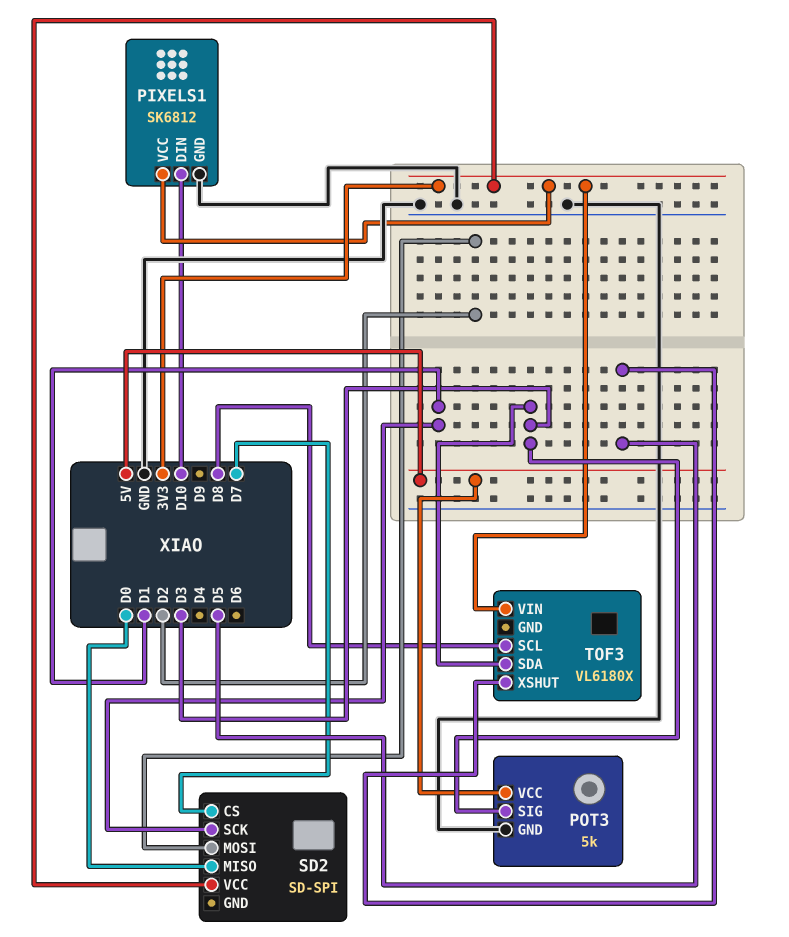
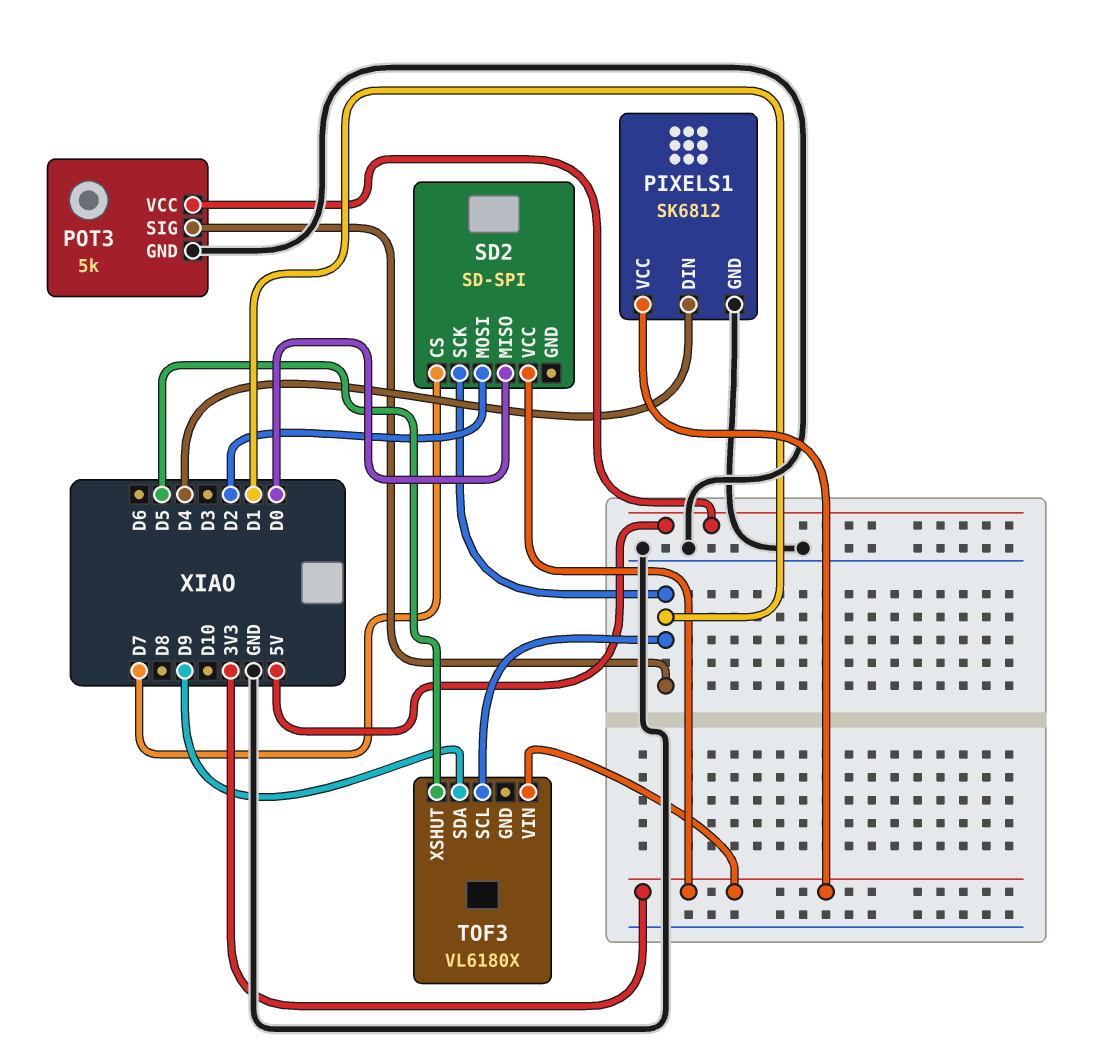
PIXELS1 pin DIN: D10 -> D4
POT3 pin SIG: D3 -> D1
TOF3 pin SCL: D8 -> D1
TOF3 pin SDA: D3 -> D9

